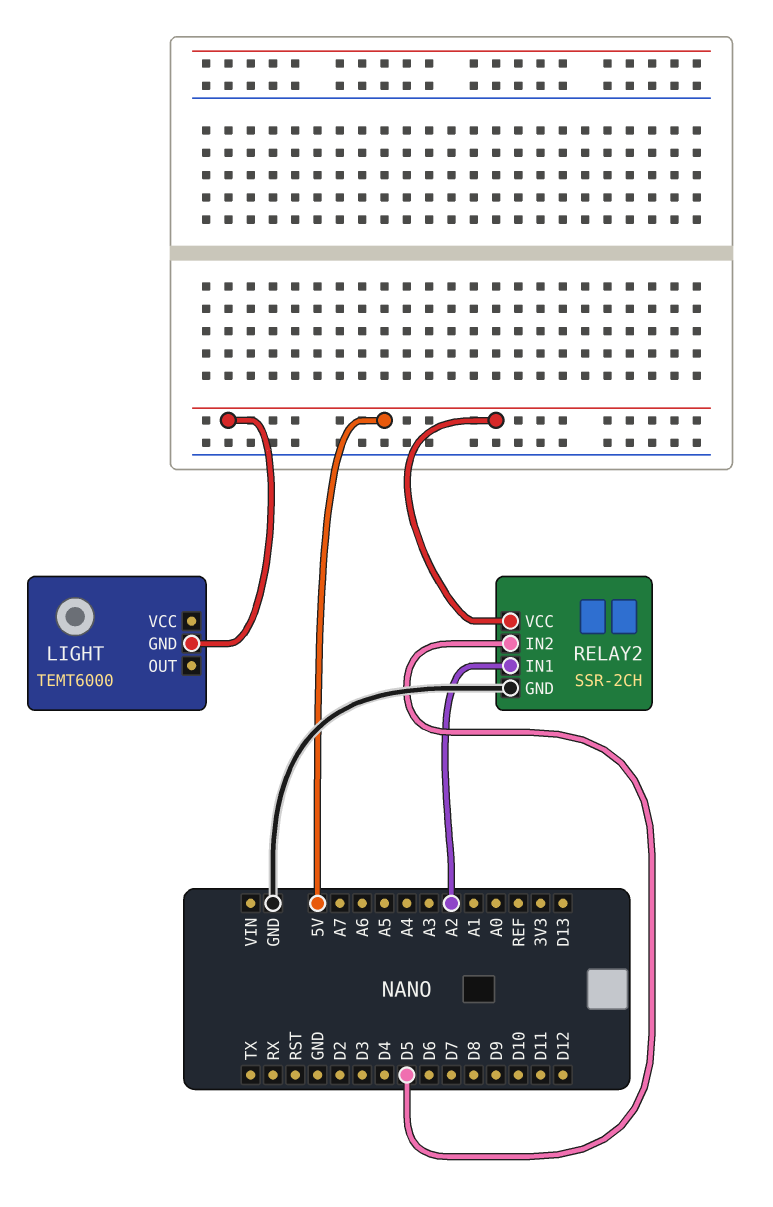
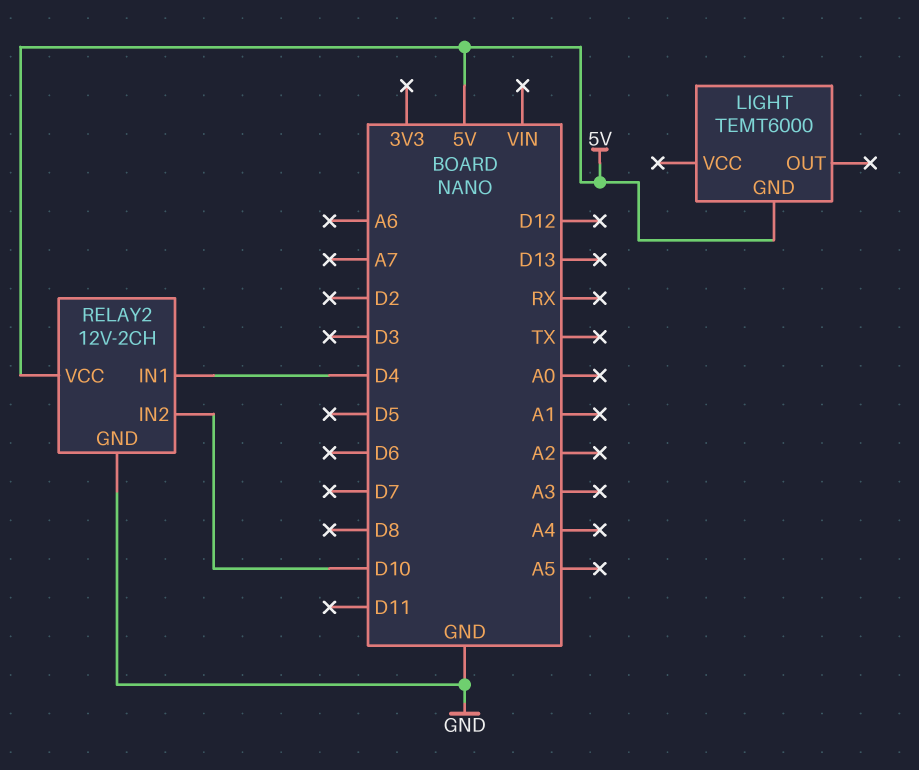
RELAY2: SSR-2CH -> 12V-2CH
RELAY2 pin IN1: A2 -> D4
RELAY2 pin IN2: D5 -> D10

